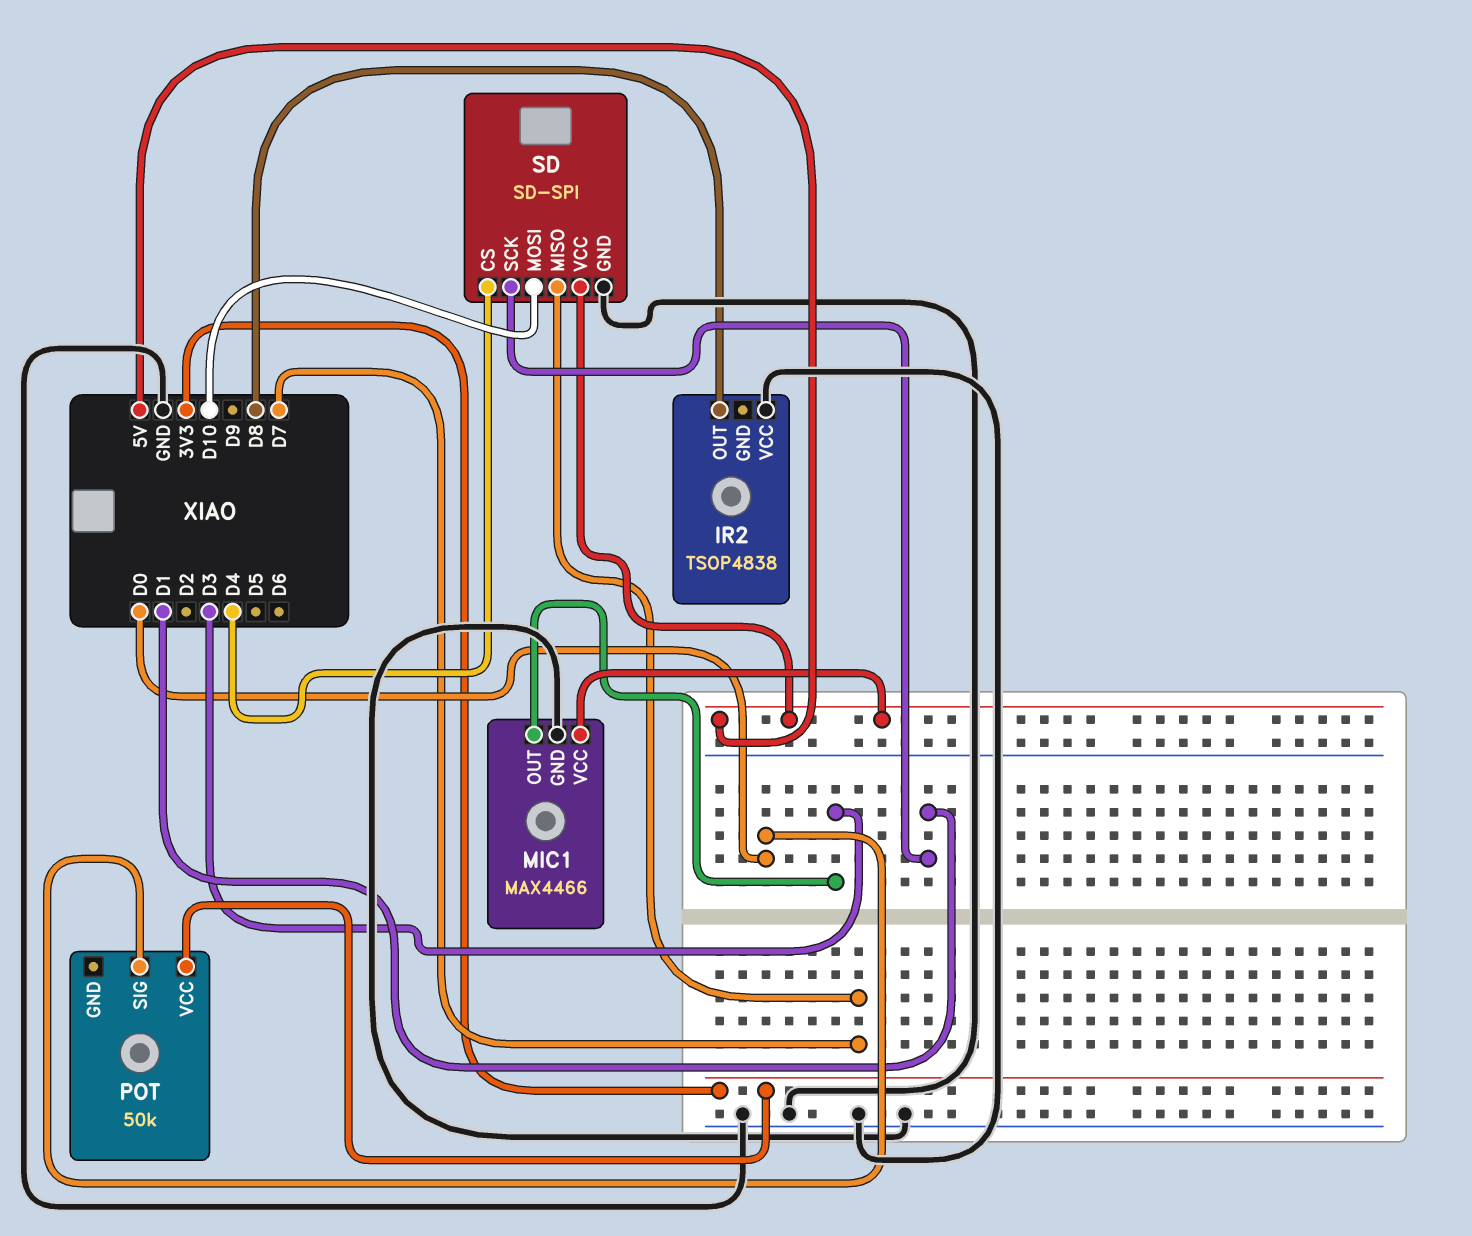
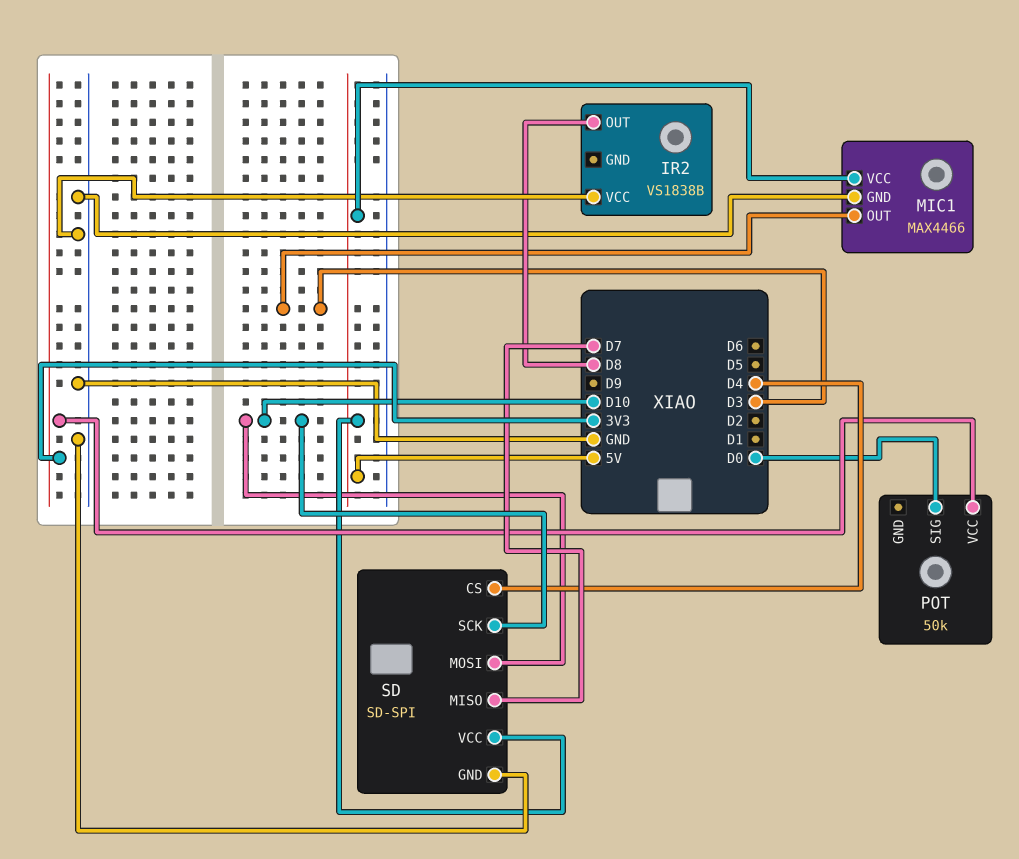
IR2: TSOP4838 -> VS1838B
SD pin SCK: D1 -> D10

